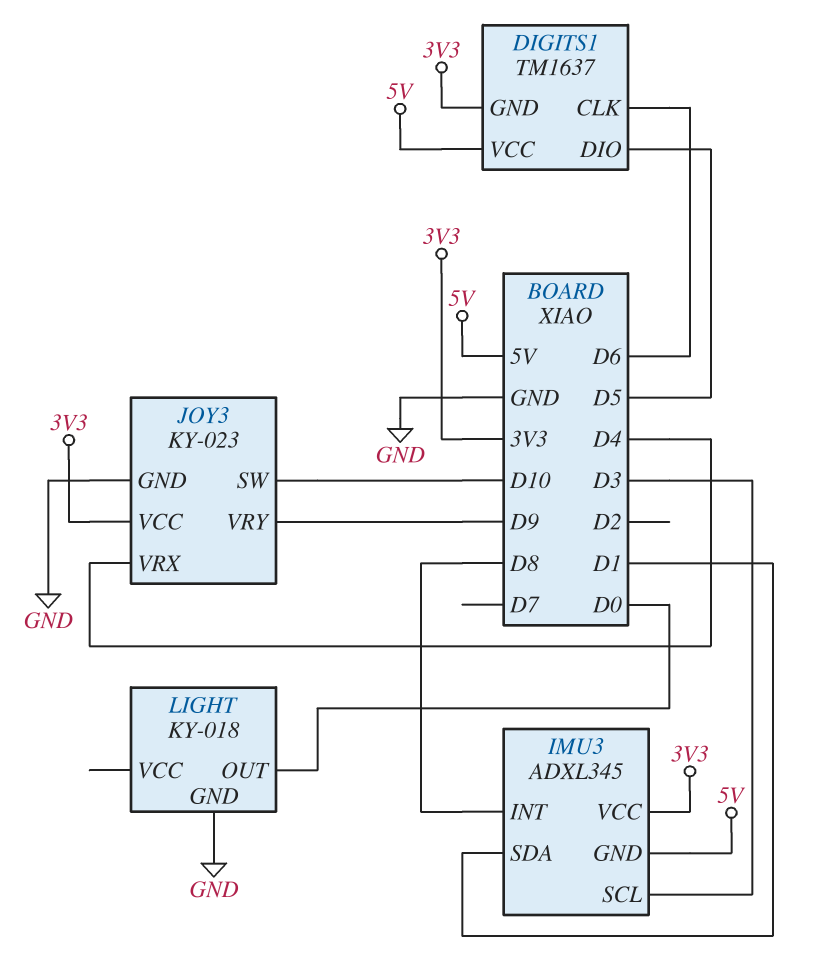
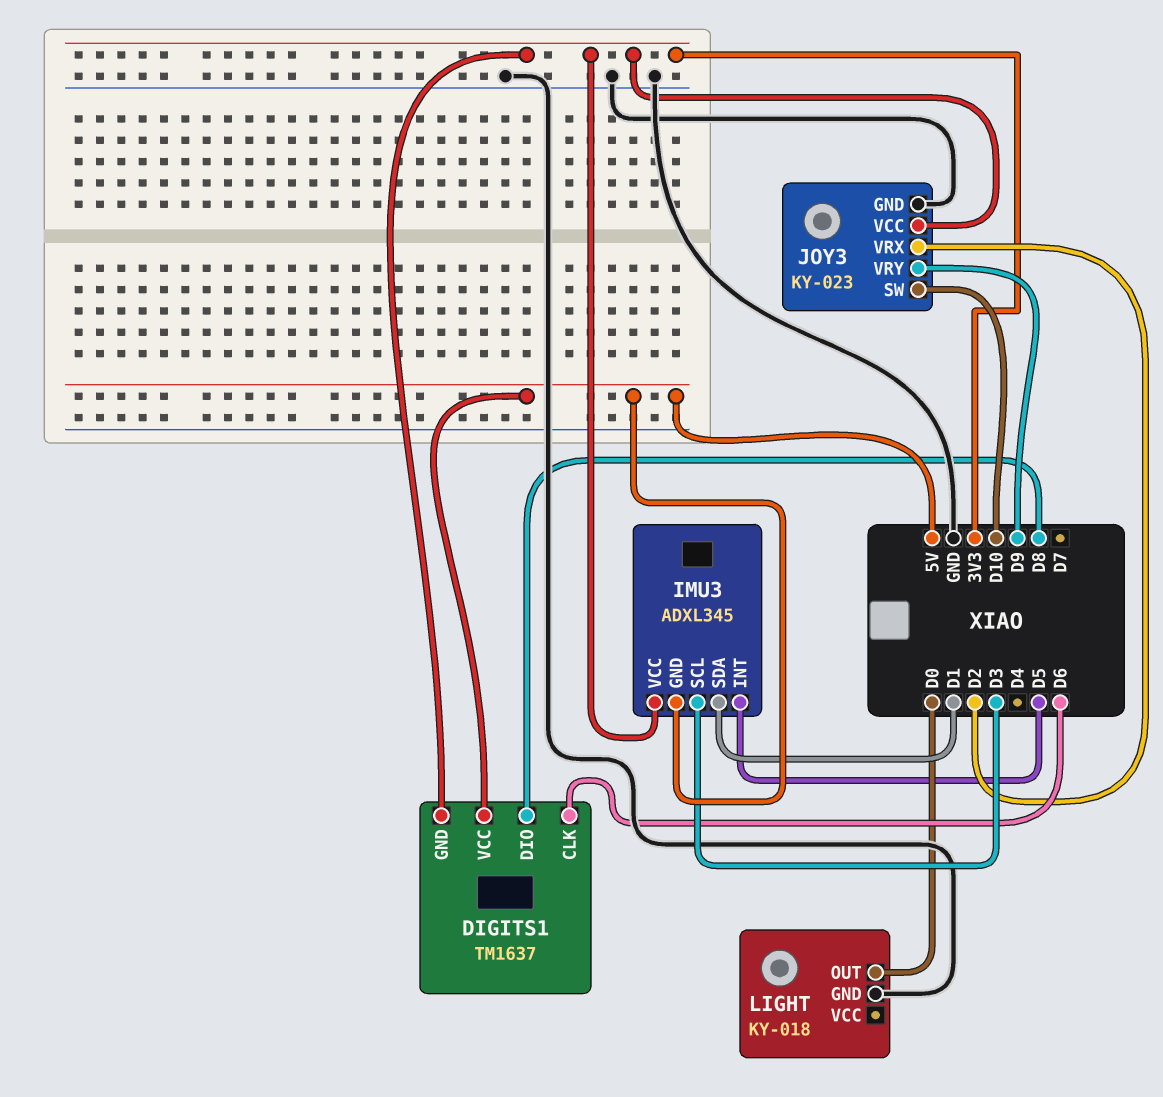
DIGITS1 pin DIO: D5 -> D8
IMU3 pin INT: D8 -> D5
JOY3 pin VRX: D4 -> D2

